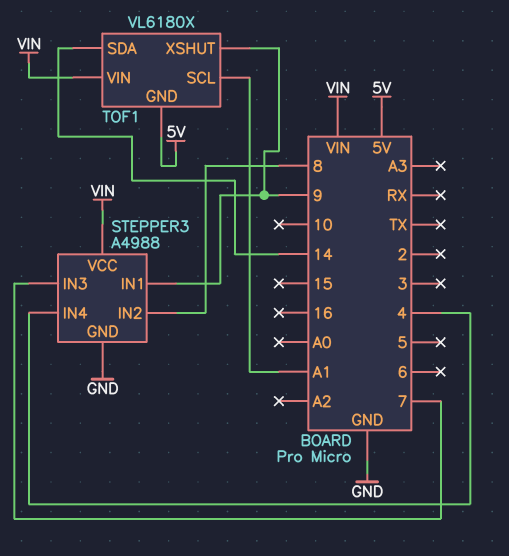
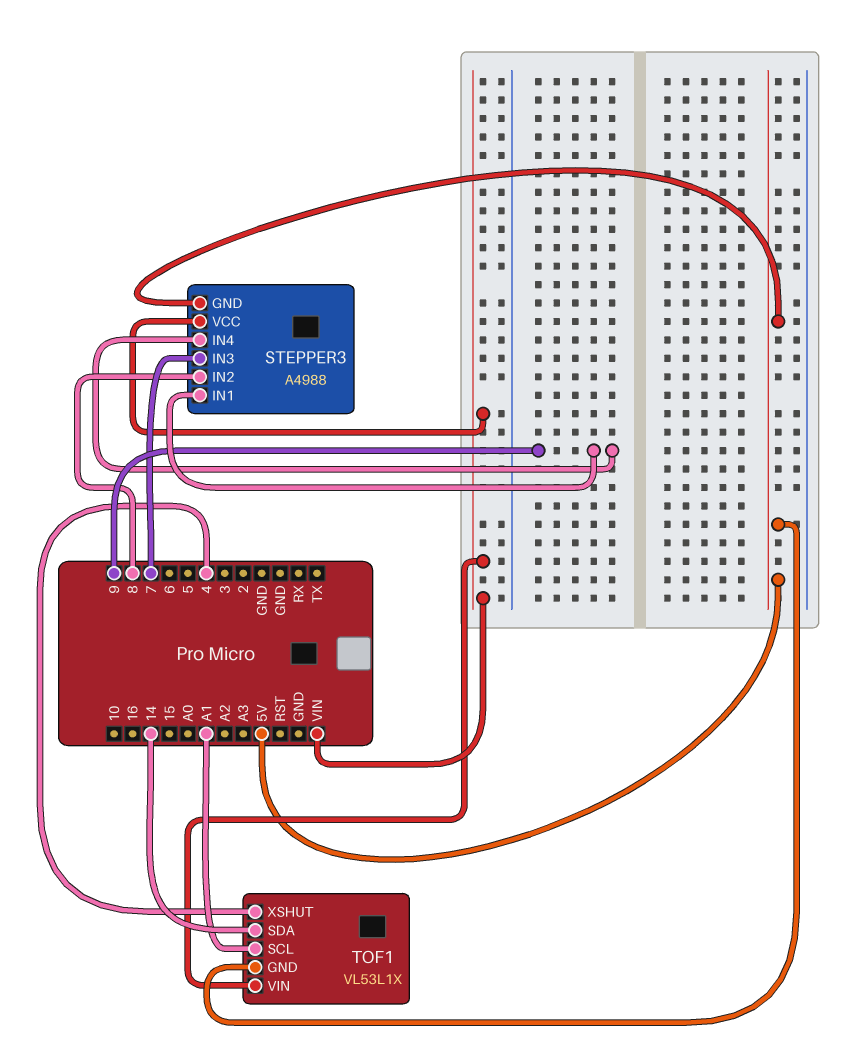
STEPPER3 pin GND: GND -> 5V
STEPPER3 pin IN4: 4 -> 9
TOF1: VL6180X -> VL53L1X
TOF1 pin XSHUT: 9 -> 4

